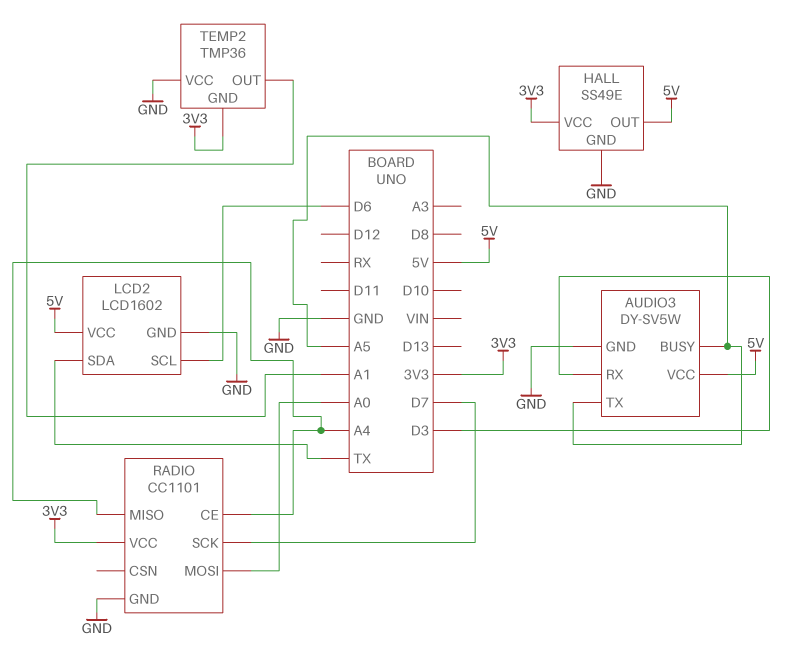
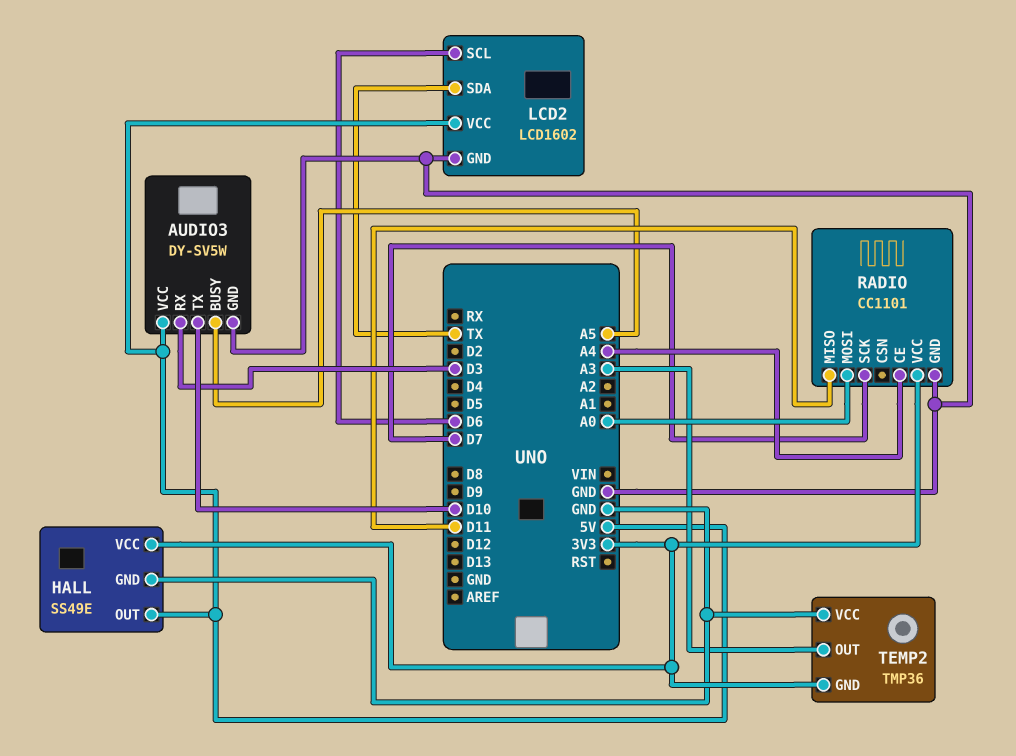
AUDIO3 pin TX: A5 -> D10
RADIO pin MISO: A4 -> D11
TEMP2 pin OUT: A1 -> A3

